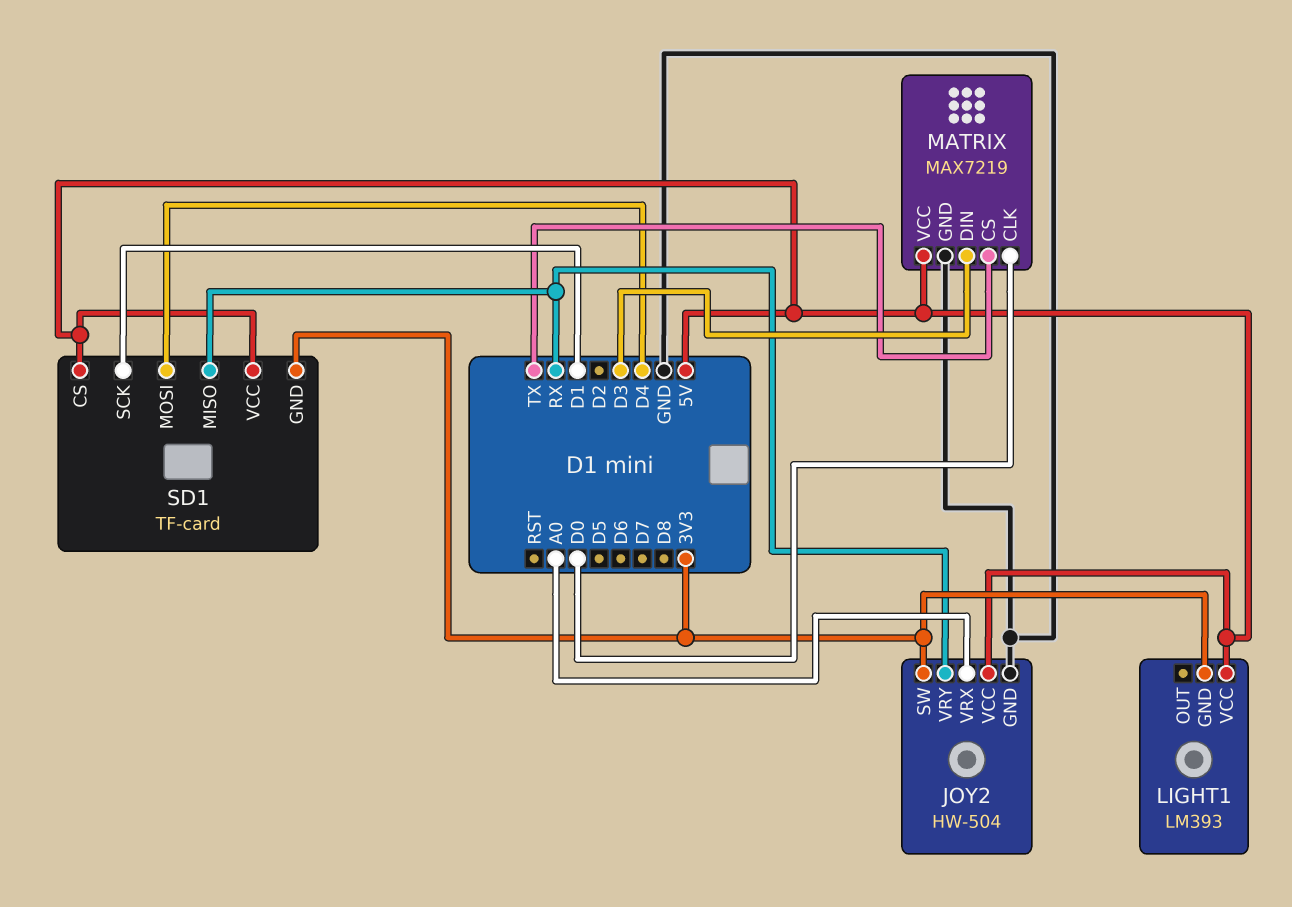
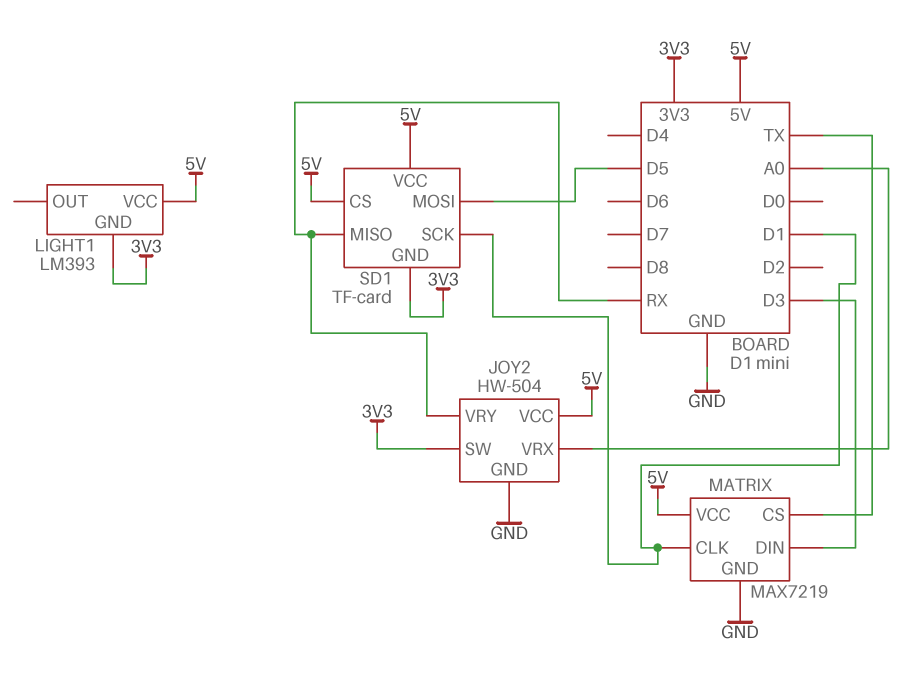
MATRIX pin CLK: D0 -> D1
SD1 pin MOSI: D4 -> D5

